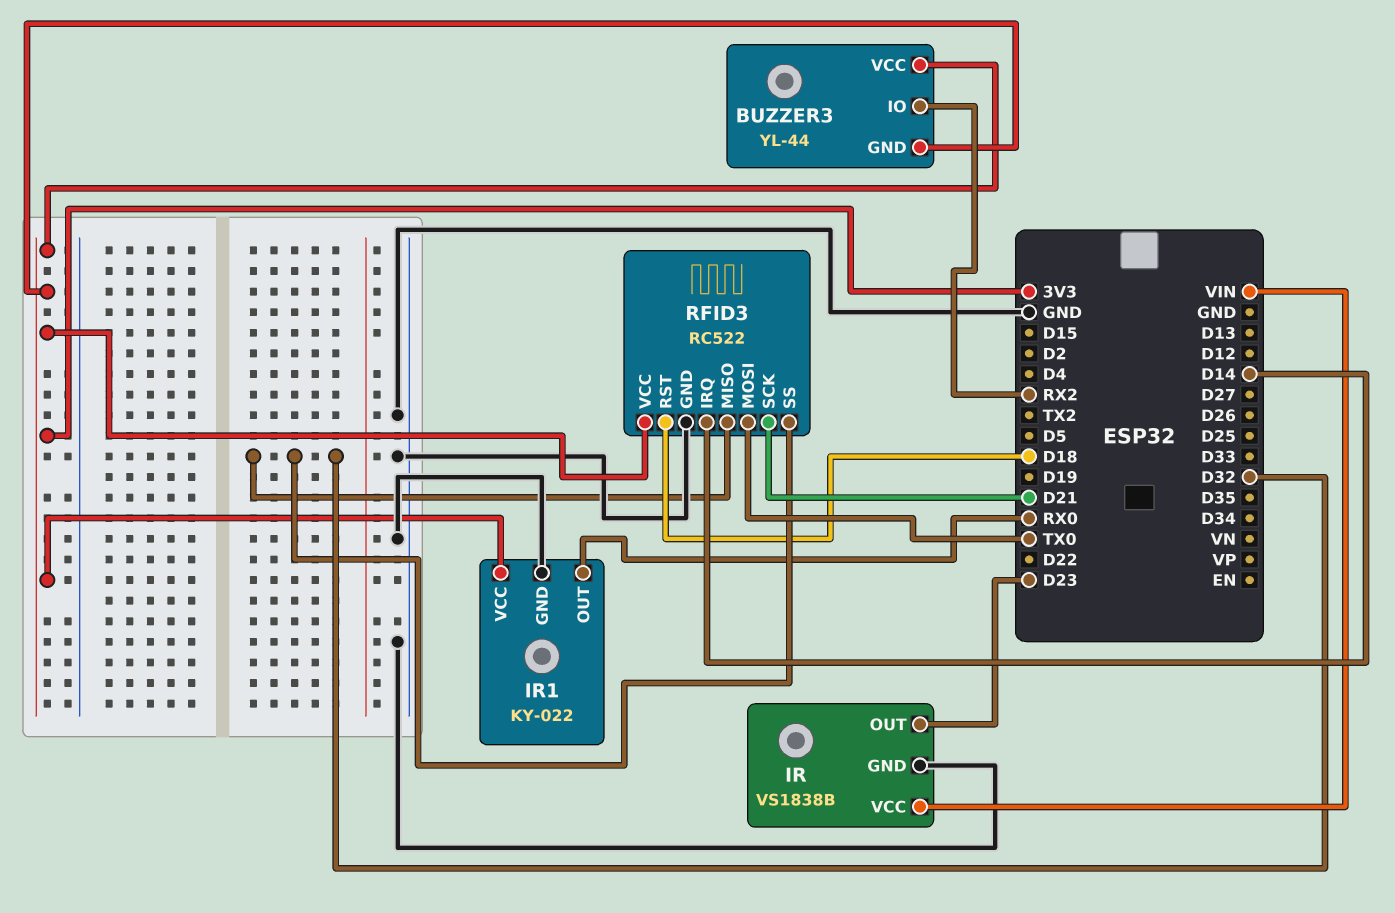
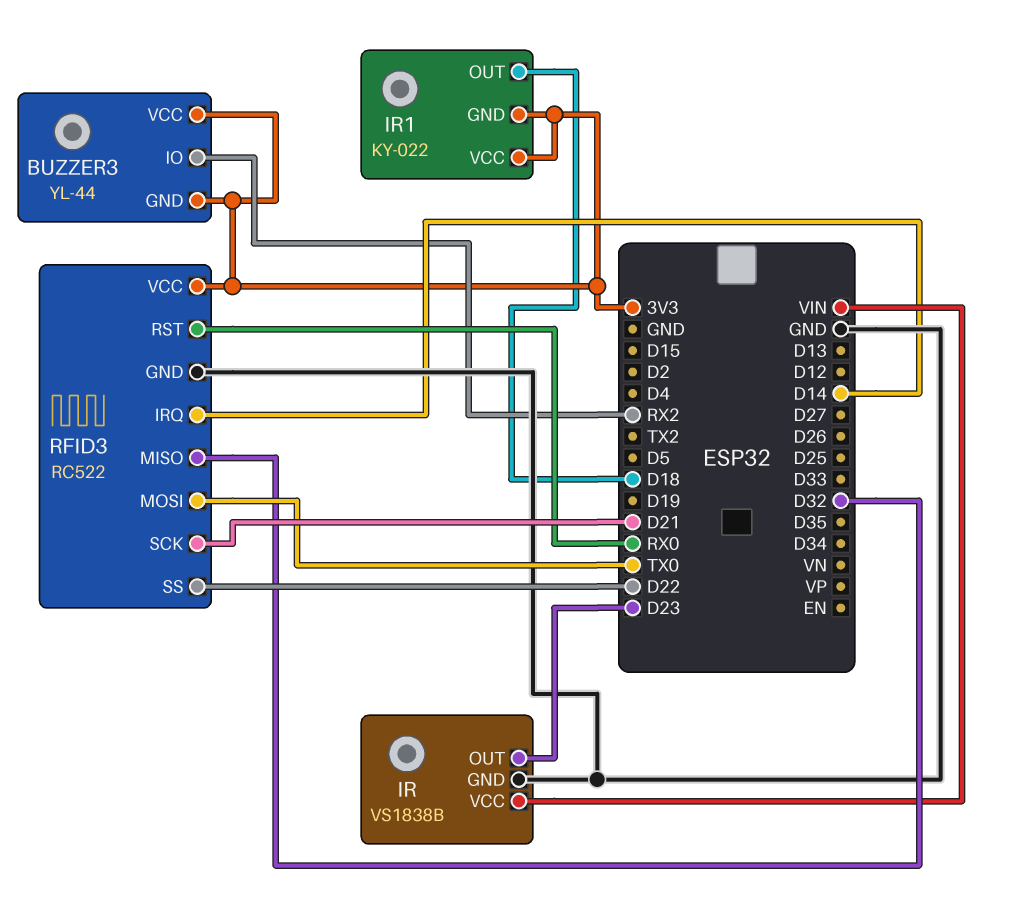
IR1 pin GND: GND -> 3V3
IR1 pin OUT: RX0 -> D18
RFID3 pin RST: D18 -> RX0
RFID3 pin SS: D32 -> D22

